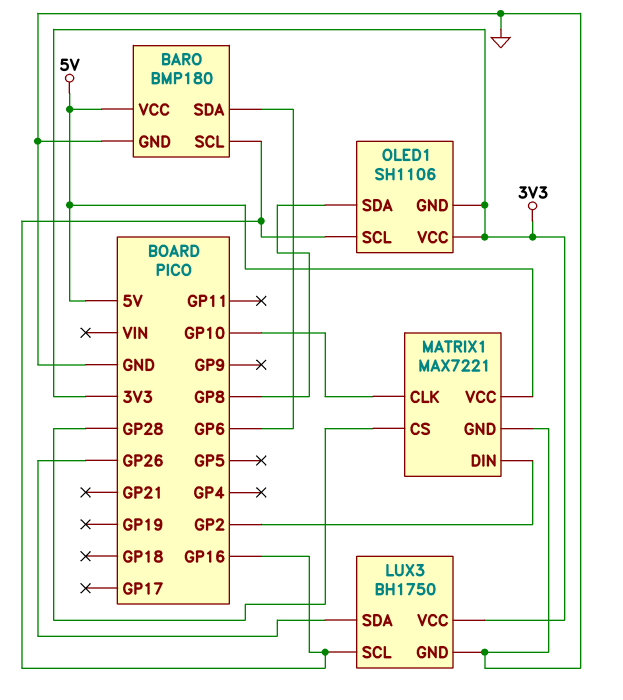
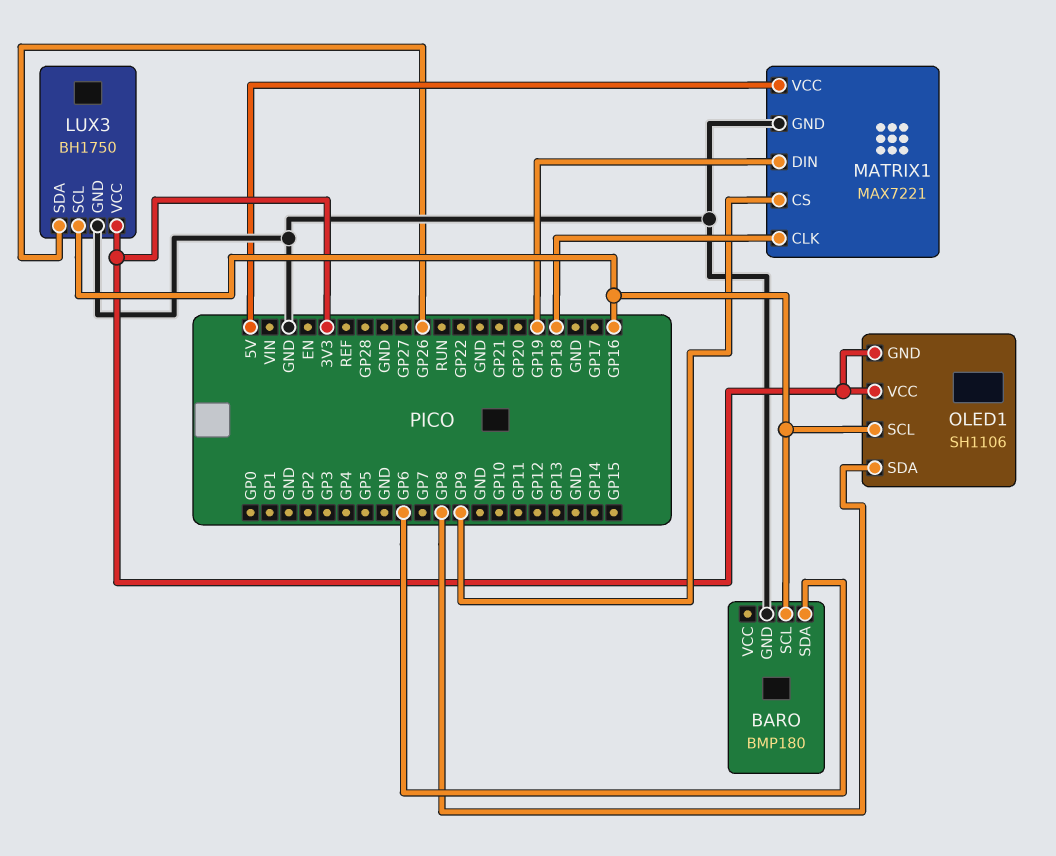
BARO pin VCC: 5V -> none
MATRIX1 pin CLK: GP10 -> GP18
MATRIX1 pin CS: GP28 -> GP9
MATRIX1 pin DIN: GP2 -> GP19

